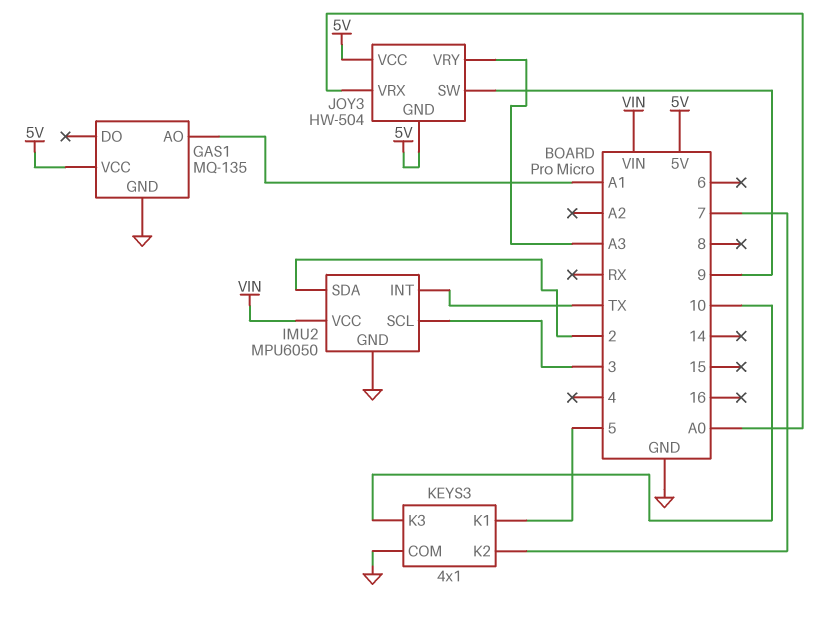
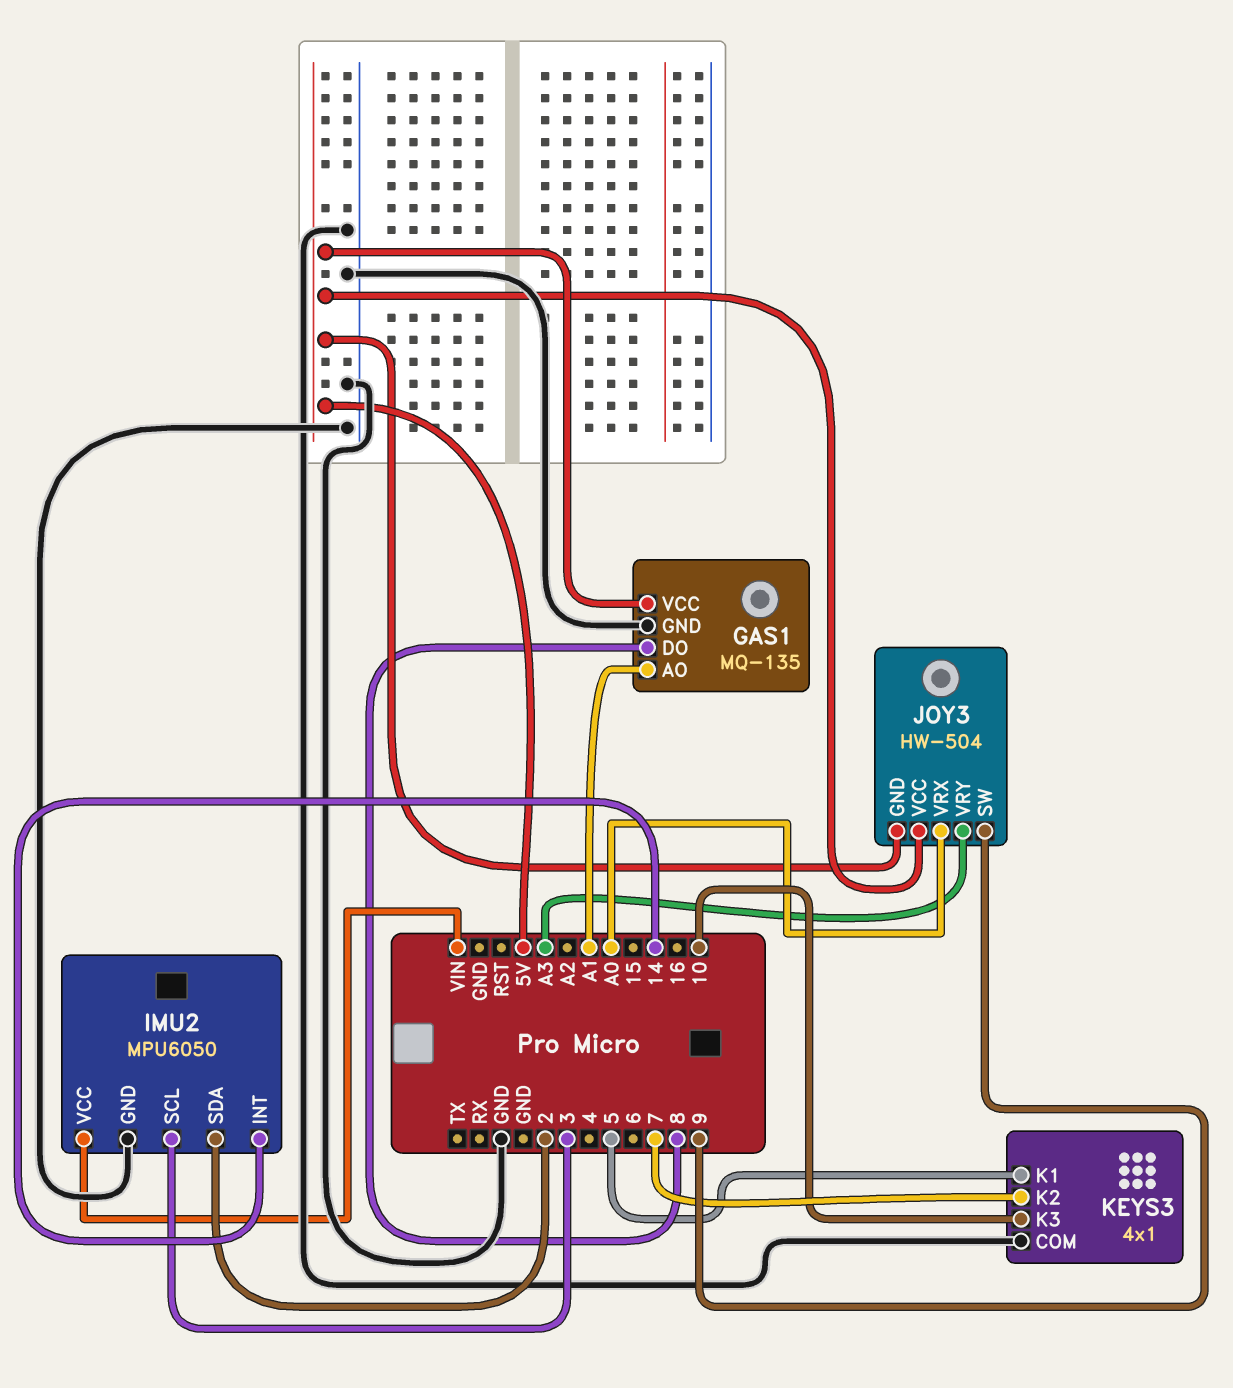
GAS1 pin DO: none -> 8
IMU2 pin INT: TX -> 14

